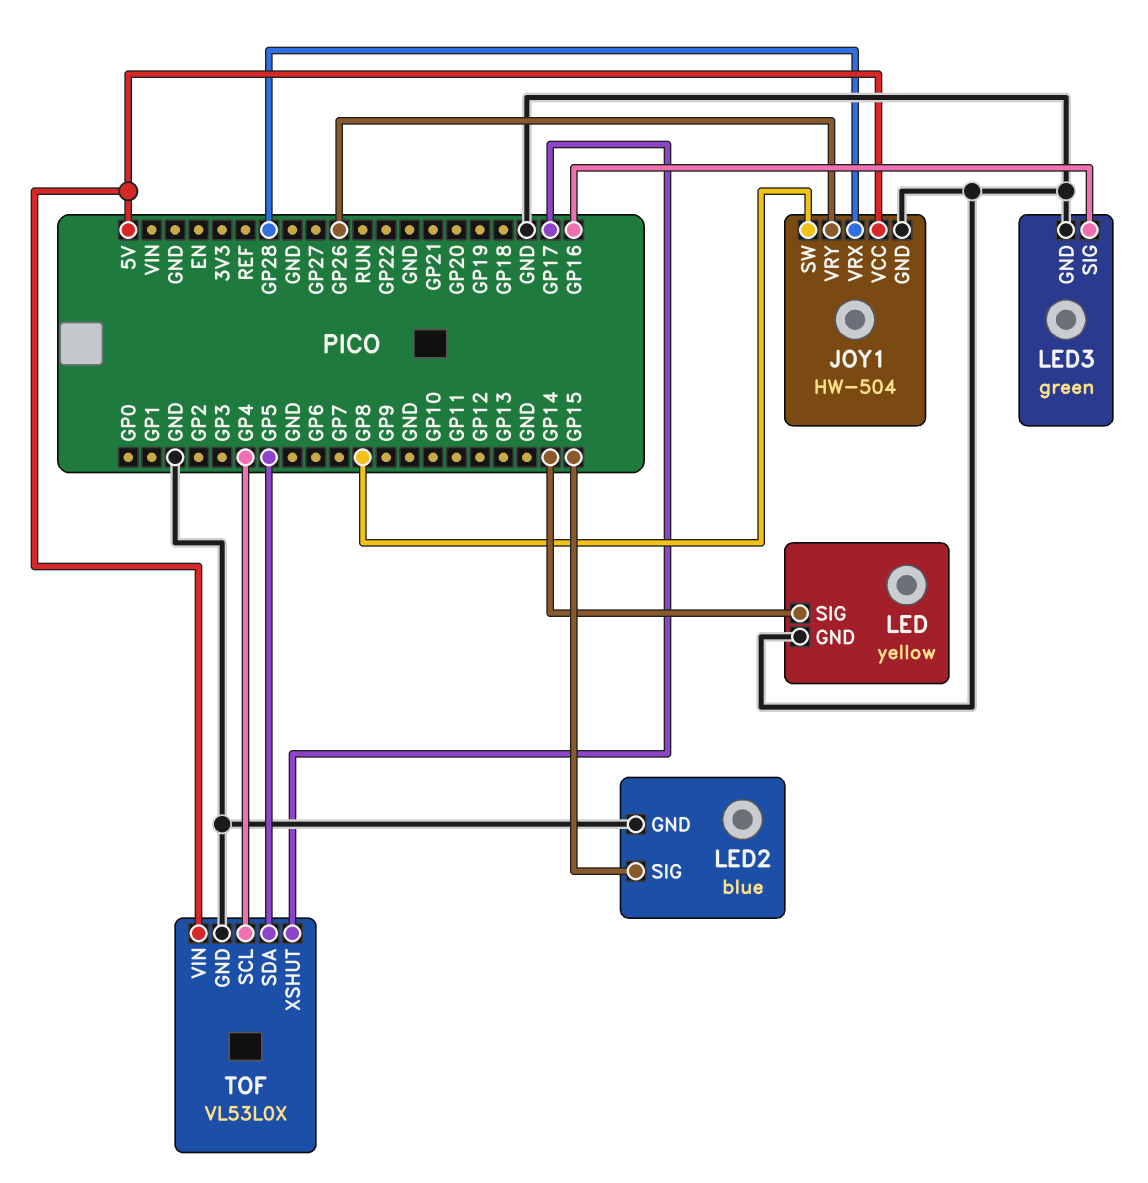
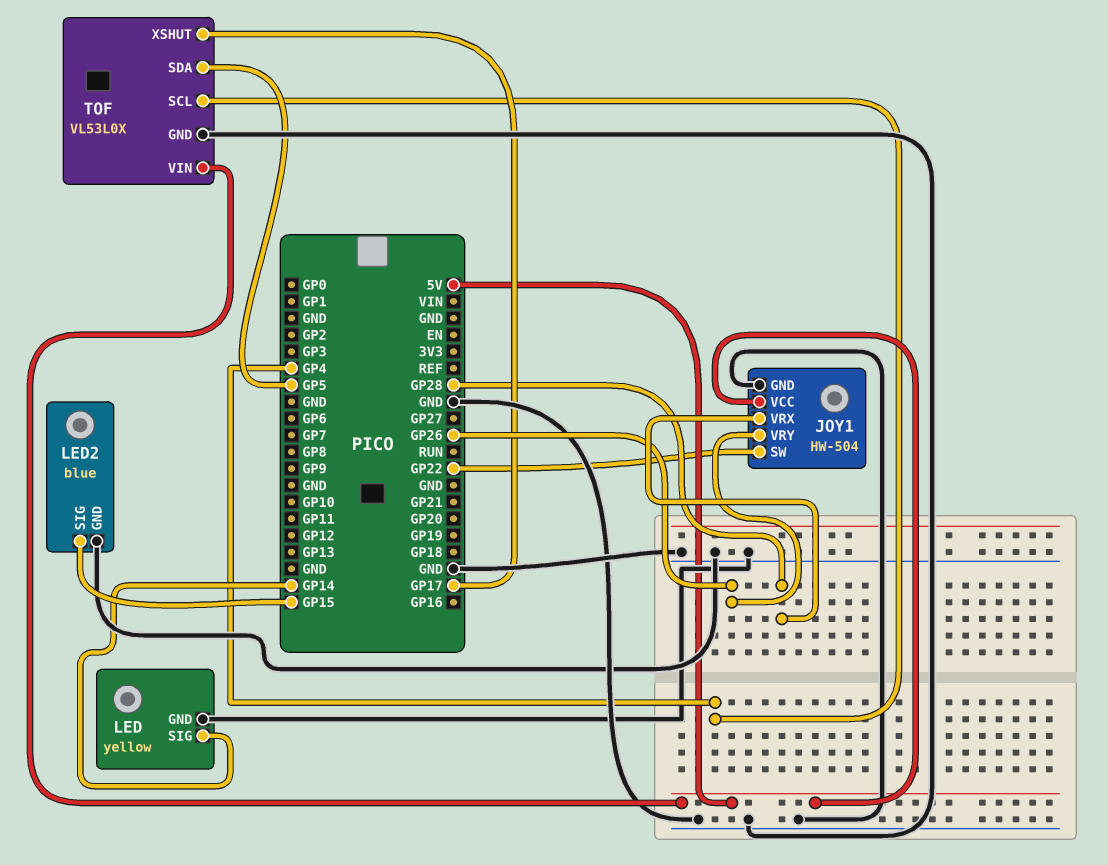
JOY1 pin SW: GP8 -> GP22
LED3: green -> none
LED3 pin GND: GND -> none
LED3 pin SIG: GP16 -> none

